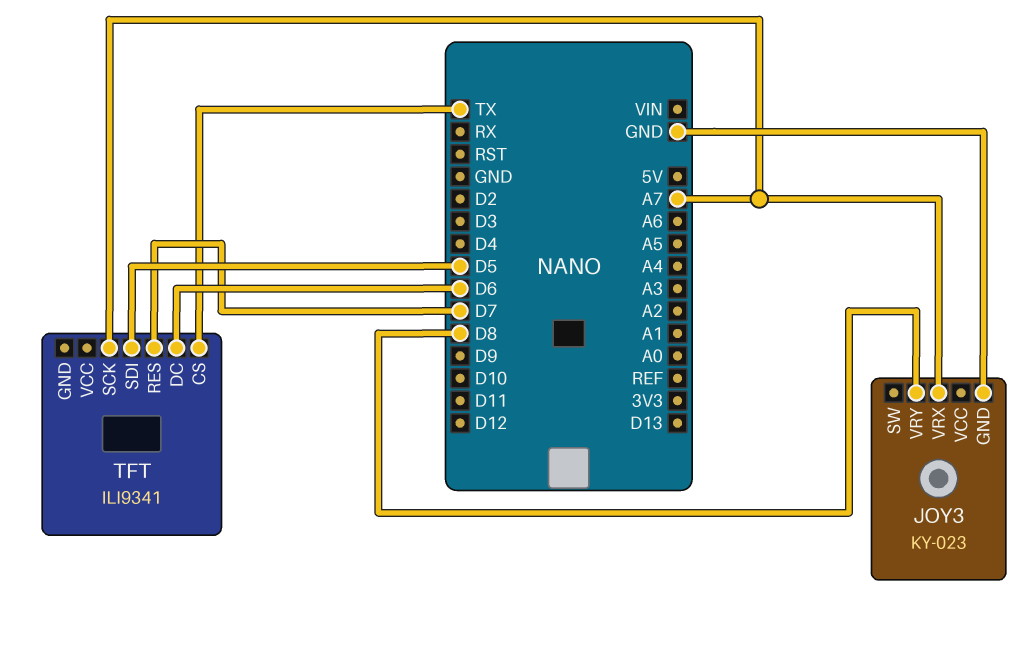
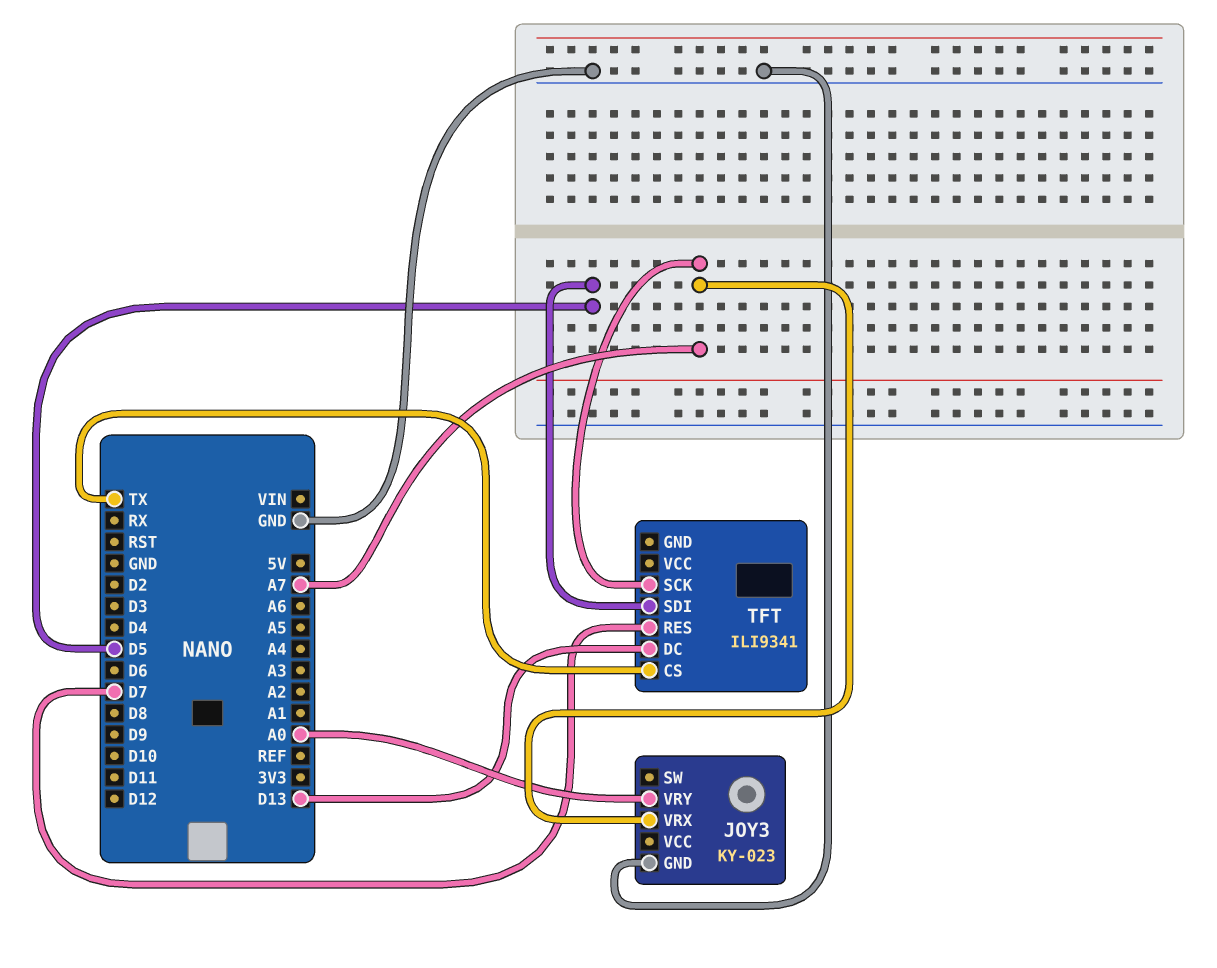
JOY3 pin VRY: D8 -> A0
TFT pin DC: D6 -> D13

